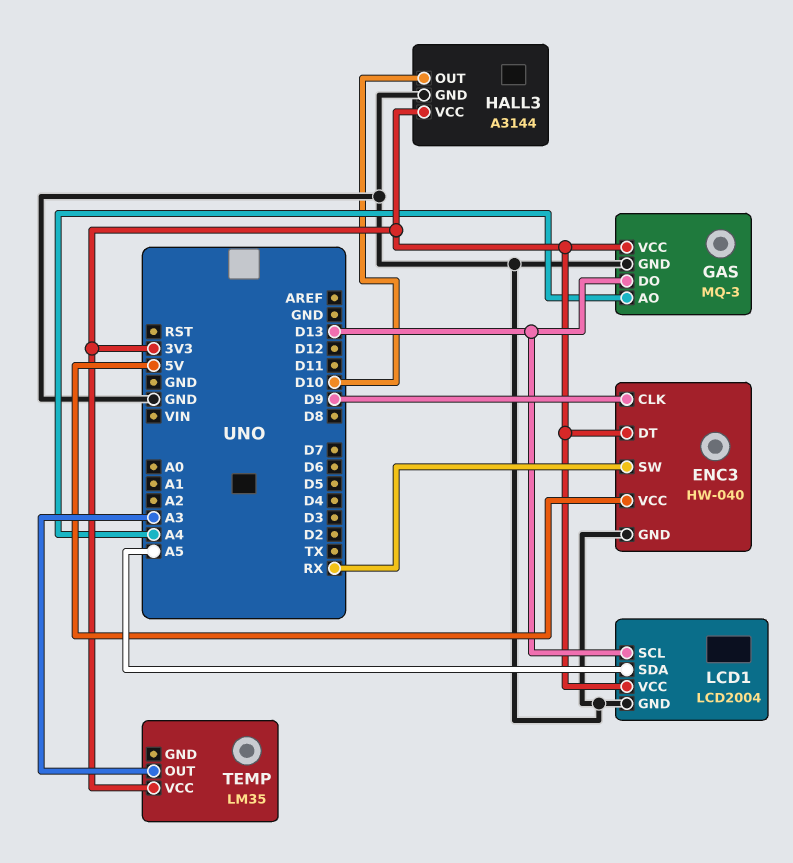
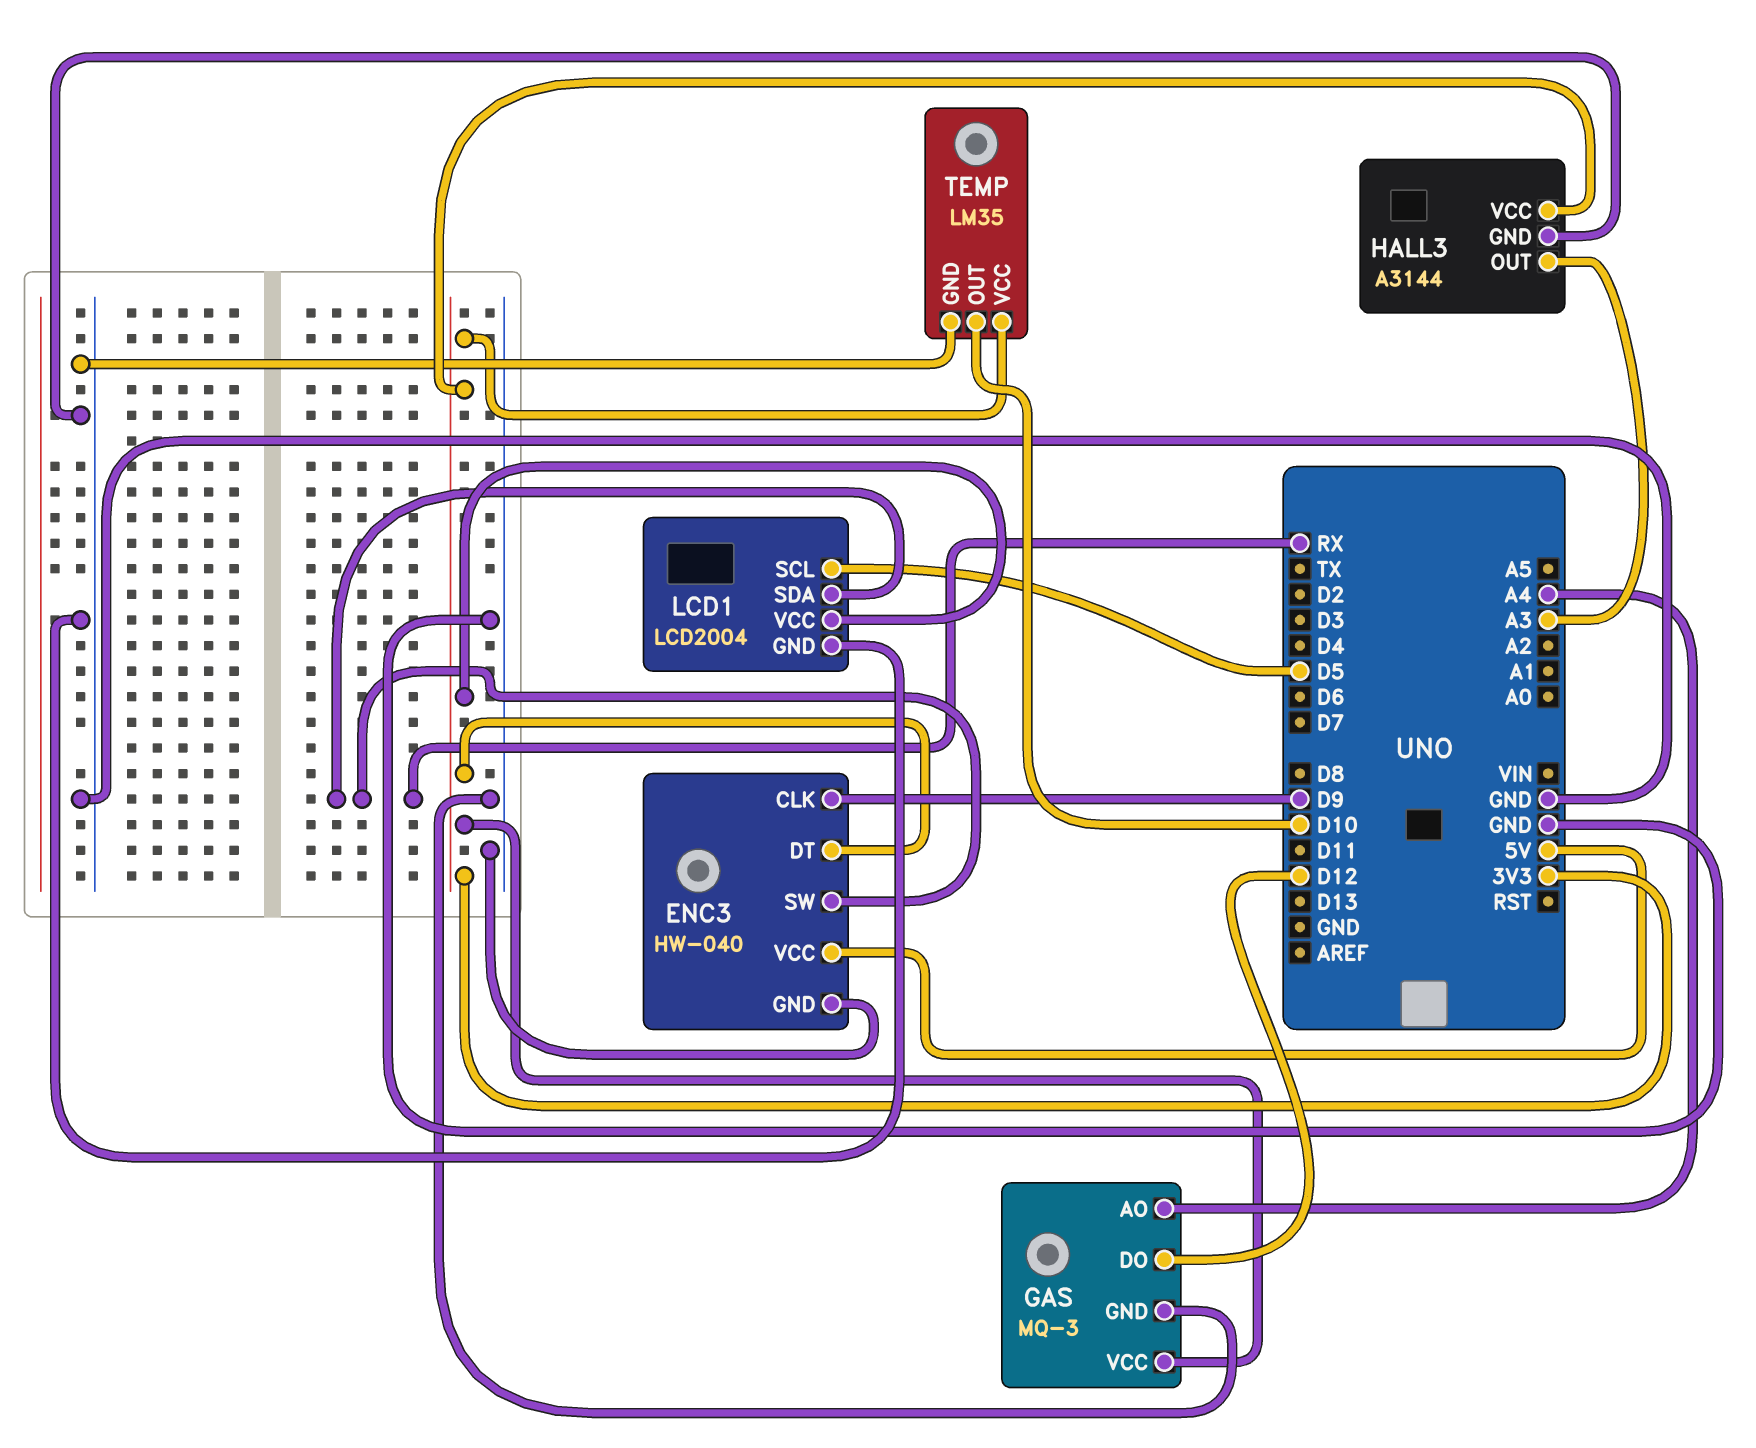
GAS pin DO: D13 -> D12
HALL3 pin OUT: D10 -> A3
LCD1 pin SCL: D13 -> D5
LCD1 pin SDA: A5 -> RX
TEMP pin GND: none -> GND
TEMP pin OUT: A3 -> D10

